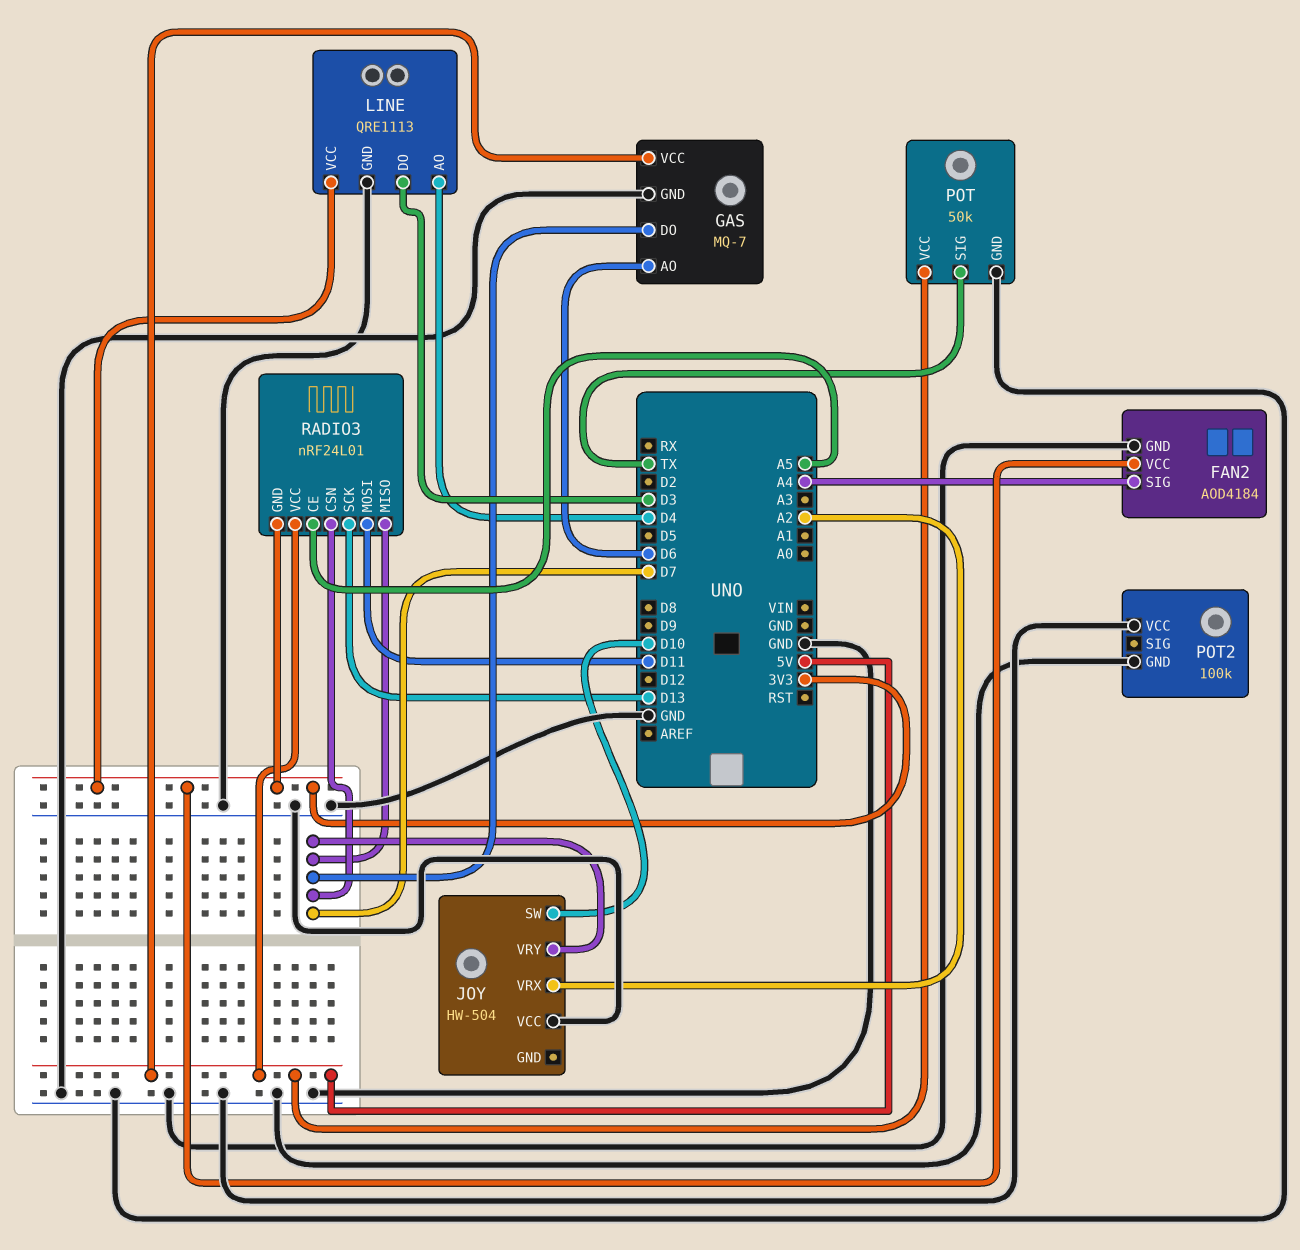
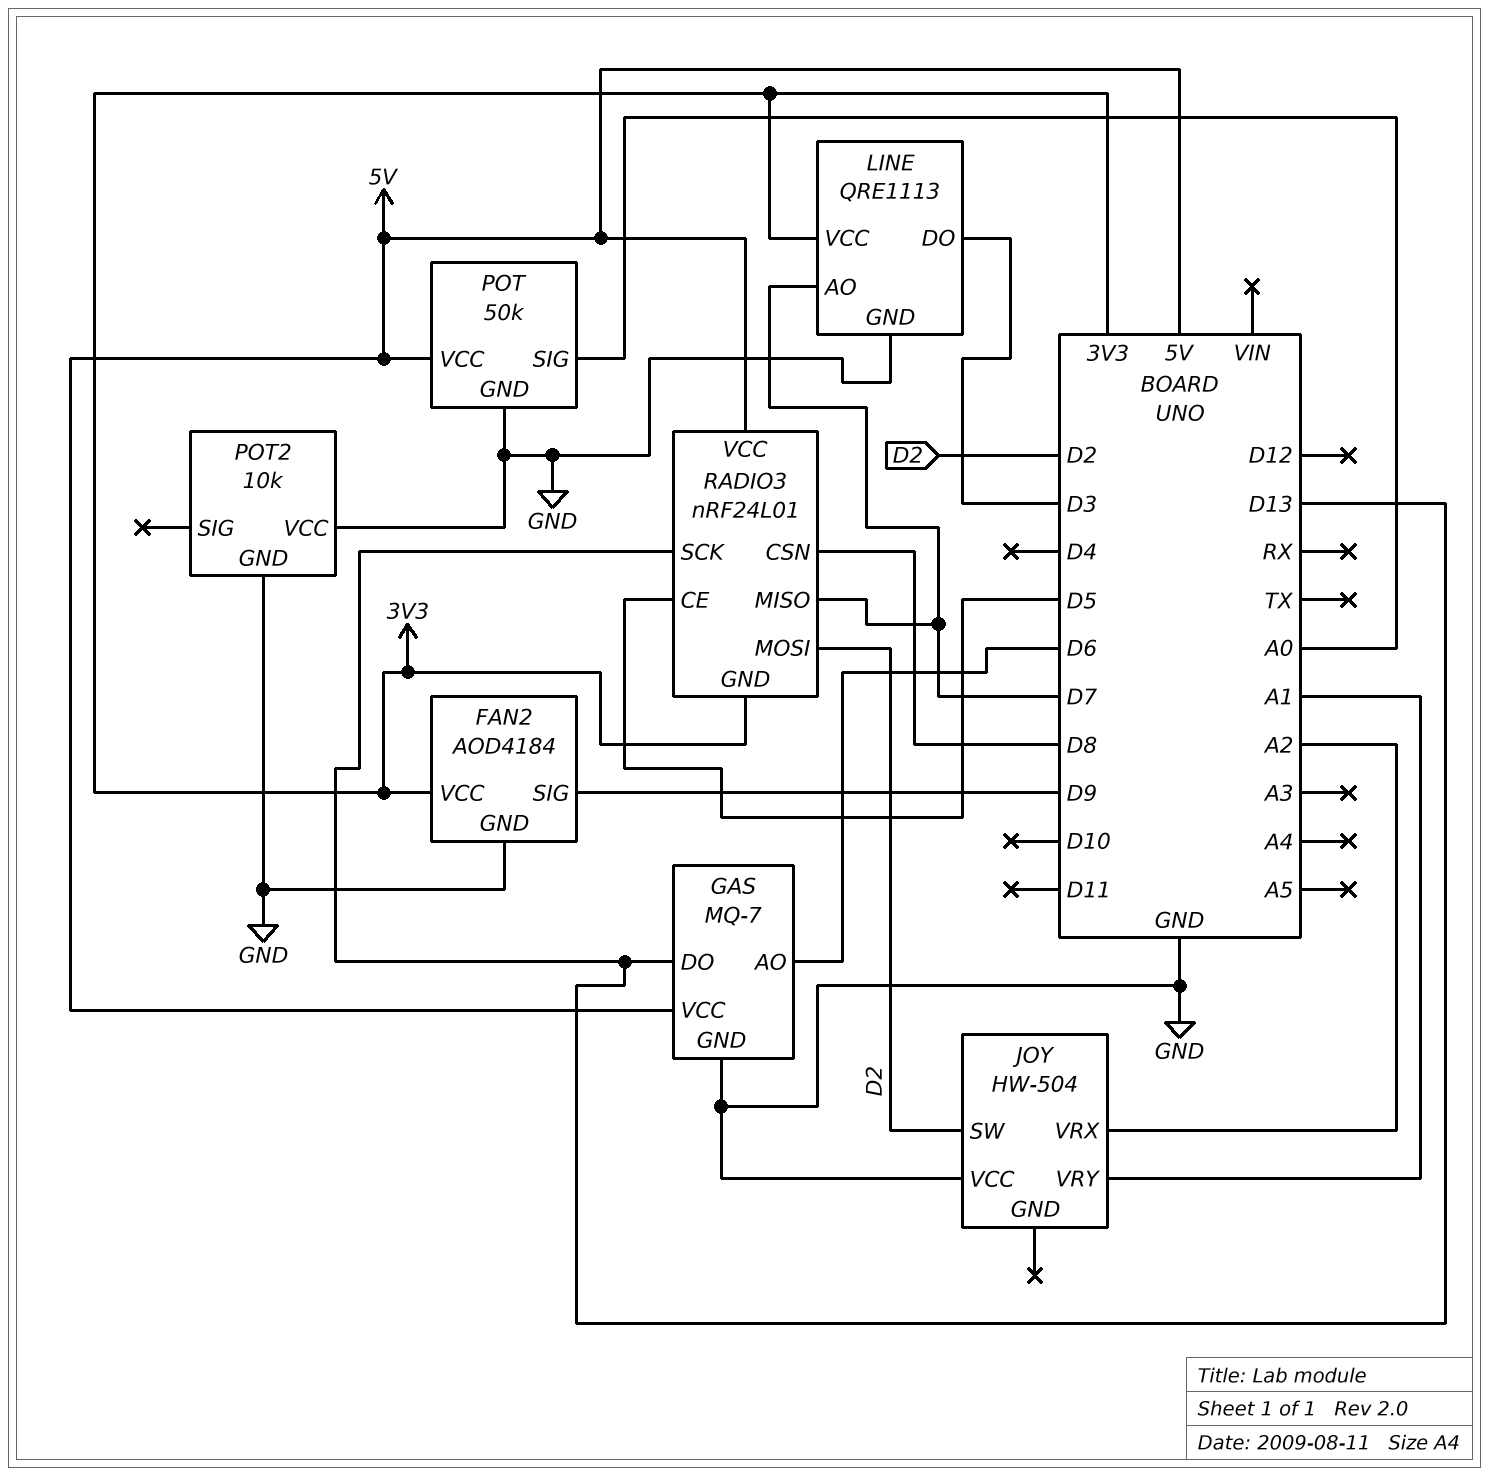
FAN2 pin SIG: A4 -> D9
GAS pin DO: D7 -> D13
JOY pin SW: D10 -> D2
JOY pin VRY: D7 -> A1
LINE pin AO: D4 -> D7
POT pin SIG: TX -> A0
POT2: 100k -> 10k
RADIO3 pin CE: A5 -> D5
RADIO3 pin CSN: D7 -> D8
RADIO3 pin MOSI: D11 -> D2

